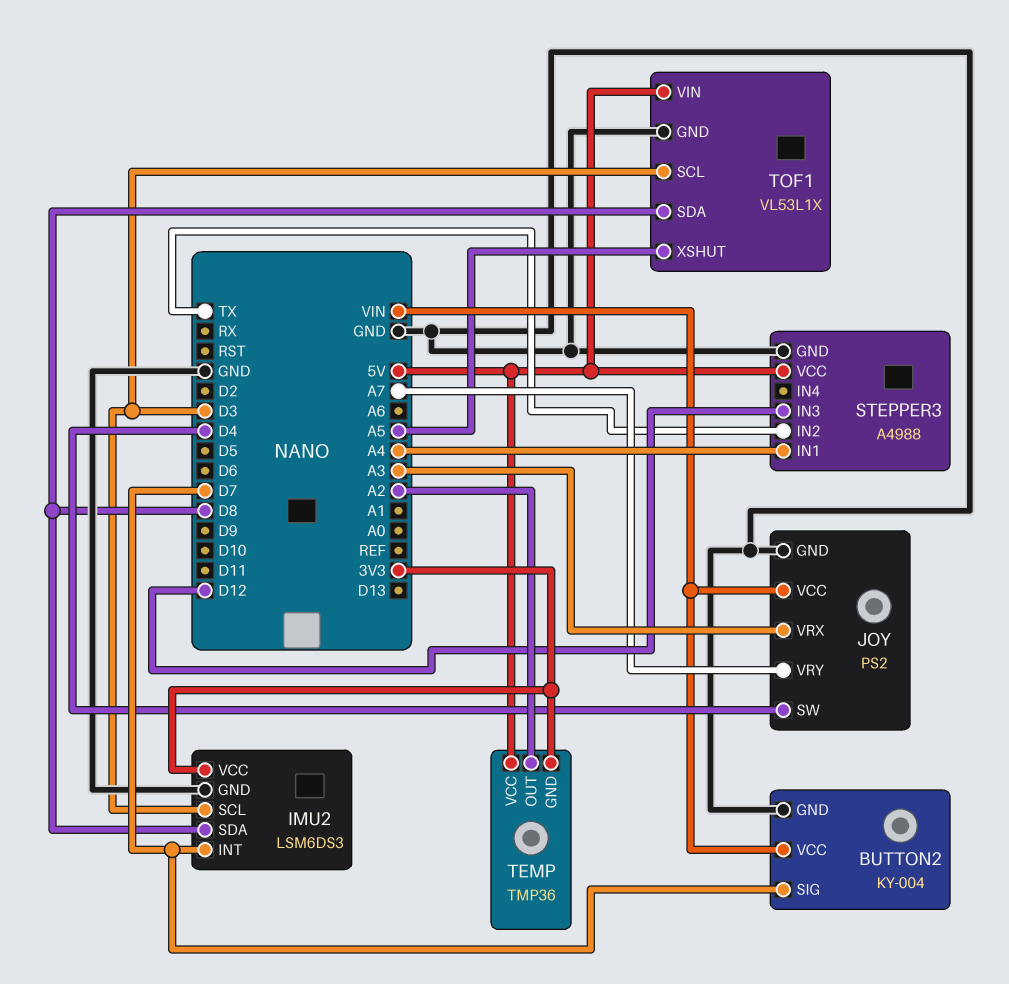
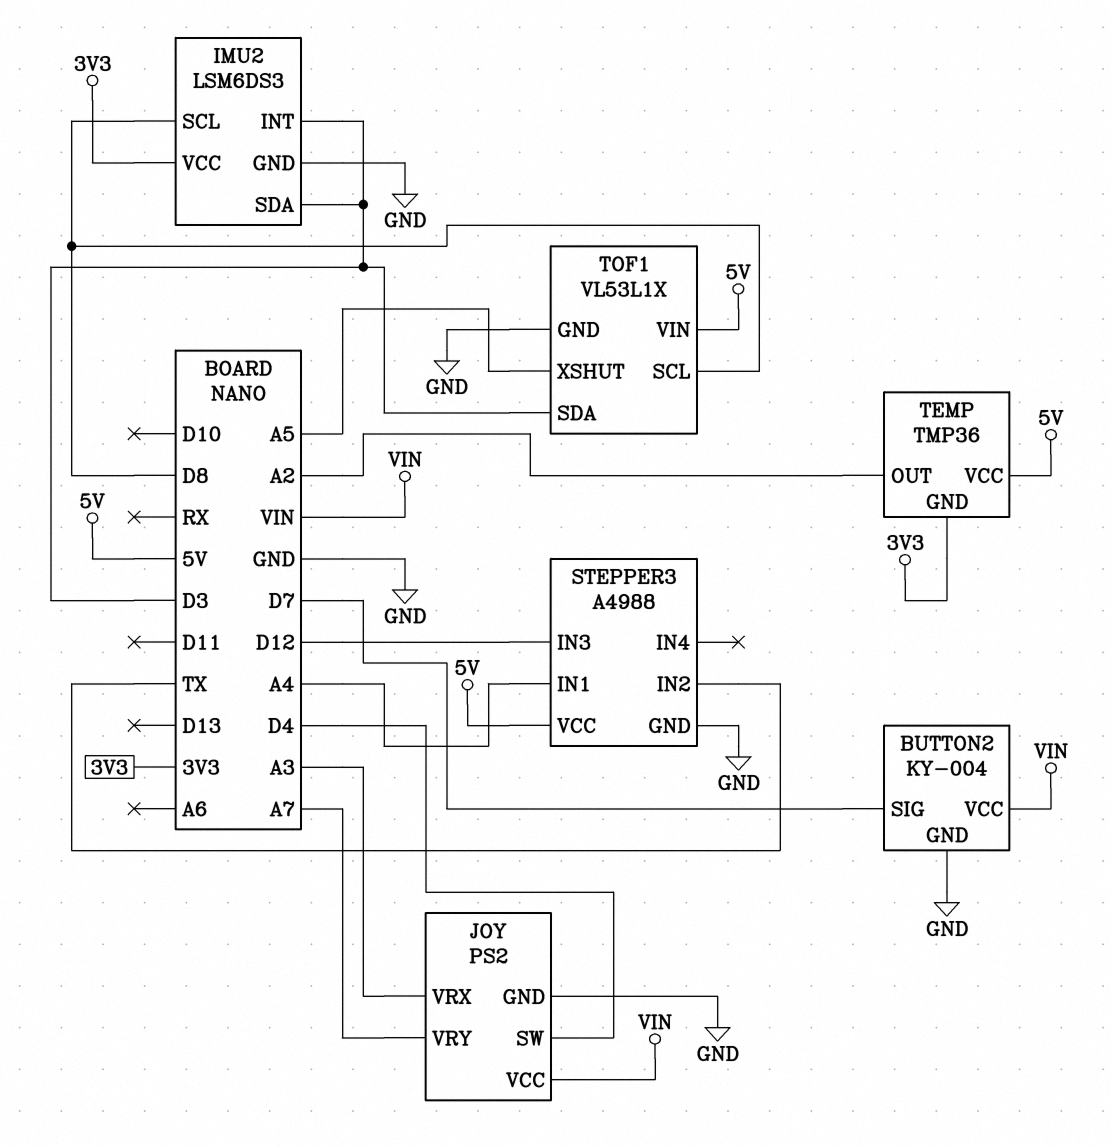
IMU2 pin INT: D7 -> D3
IMU2 pin SCL: D3 -> D8
IMU2 pin SDA: D8 -> D3
TOF1 pin SCL: D3 -> D8
TOF1 pin SDA: D8 -> D3

